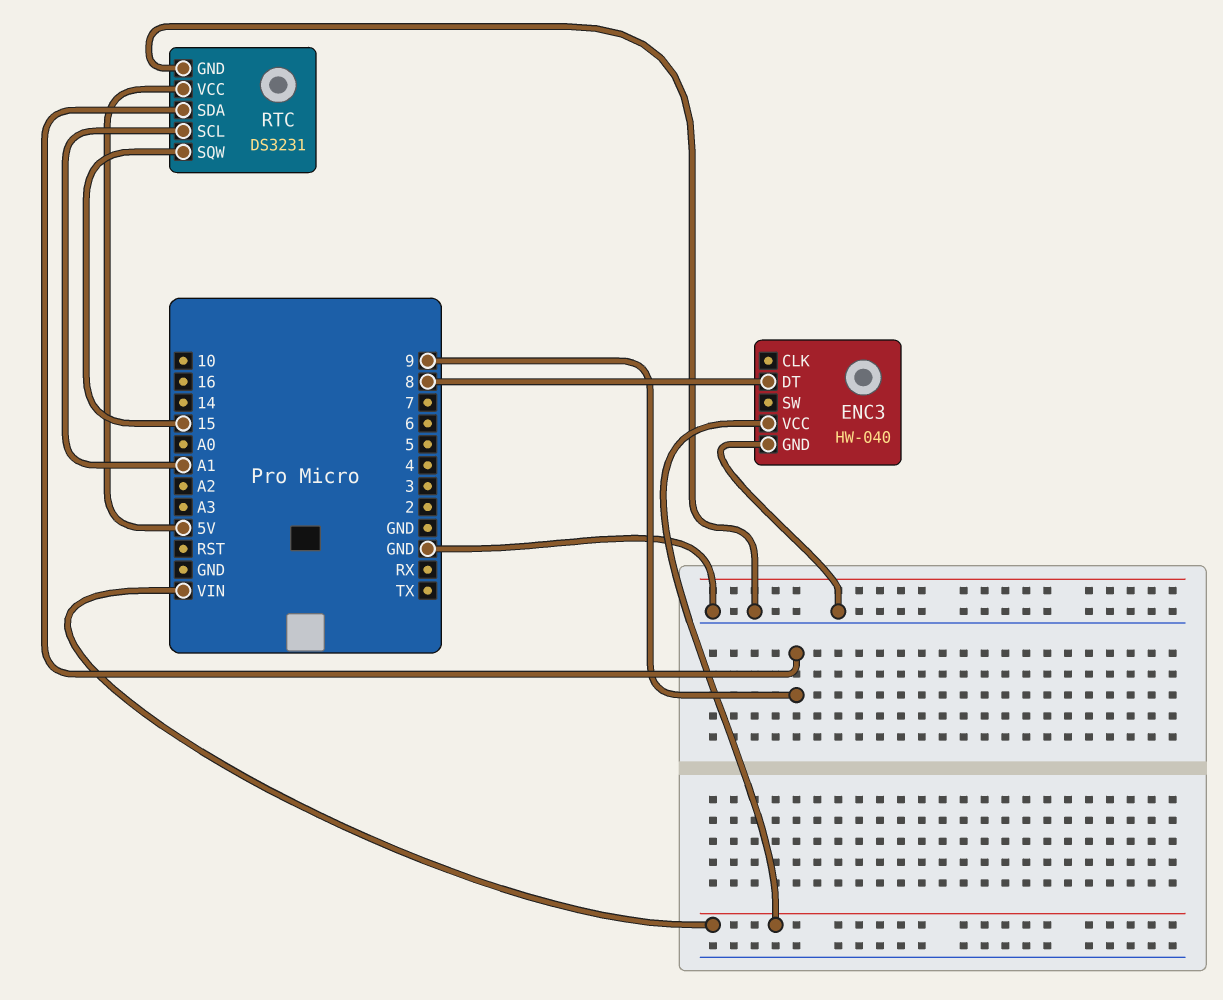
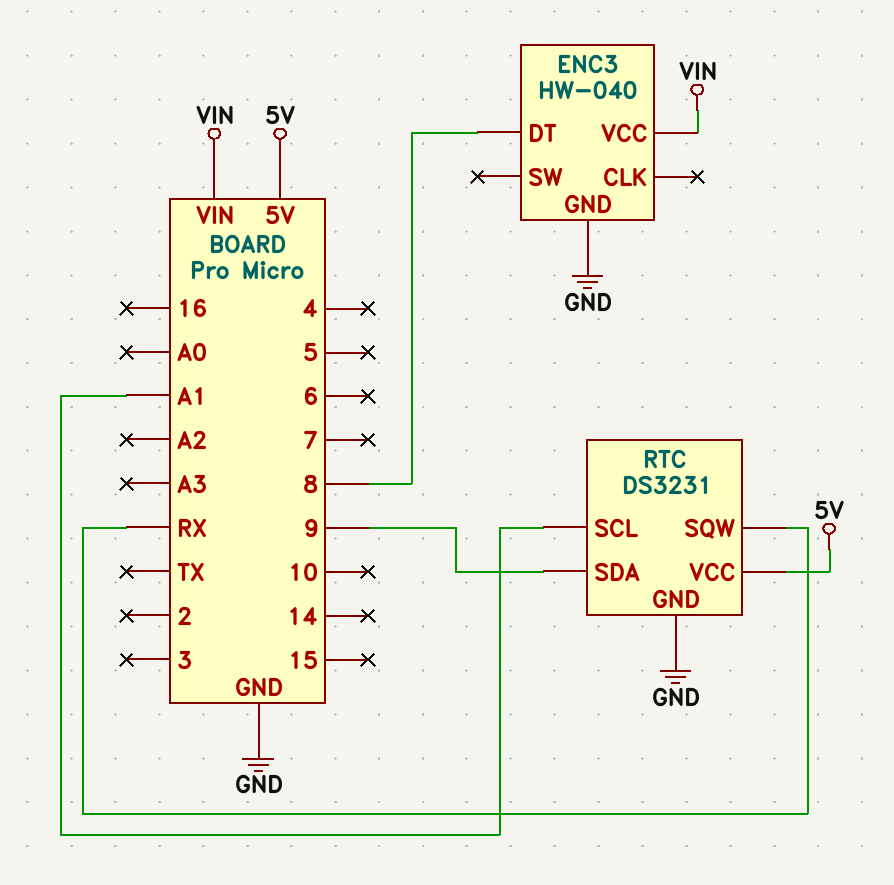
RTC pin SQW: 15 -> RX

